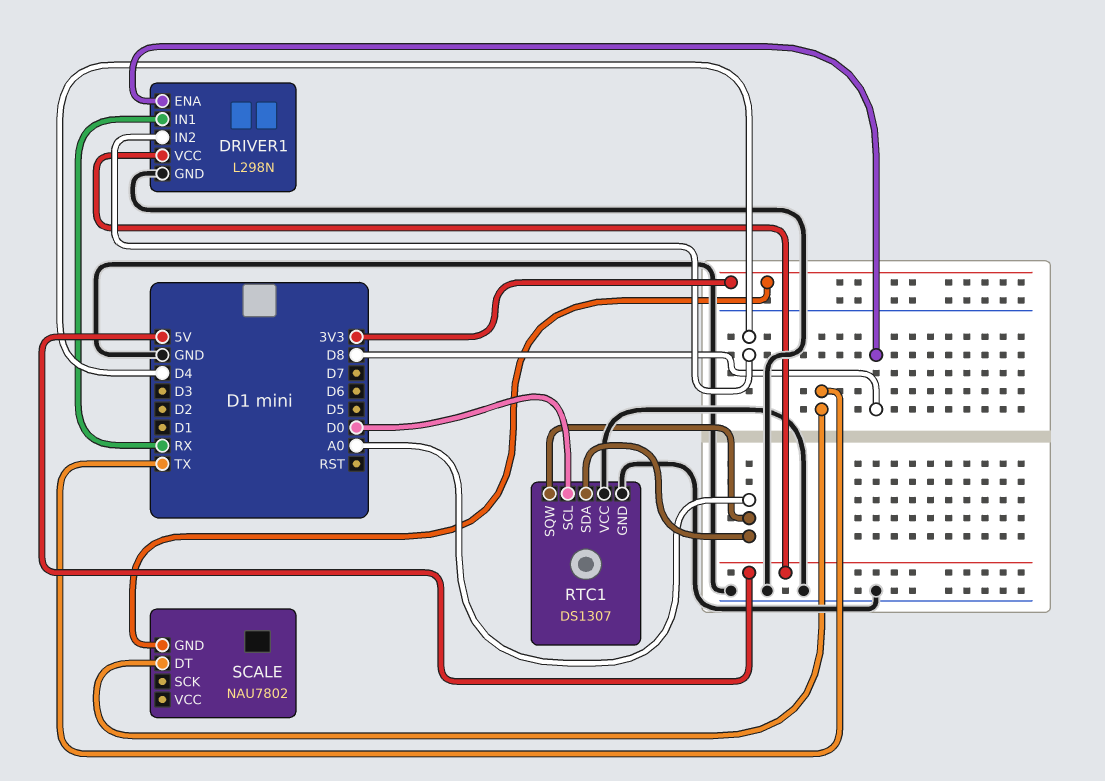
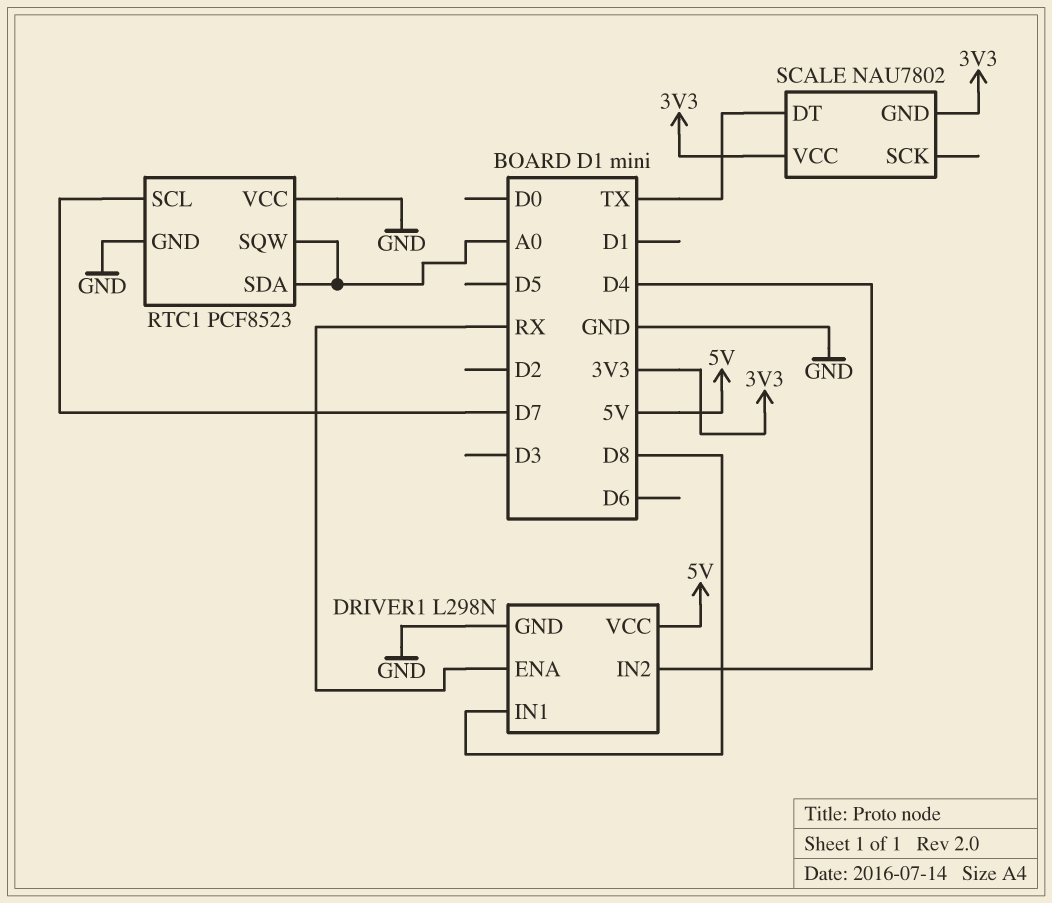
DRIVER1 pin ENA: D8 -> RX
DRIVER1 pin IN1: RX -> D8
RTC1: DS1307 -> PCF8523
RTC1 pin SCL: D0 -> D7
SCALE pin VCC: none -> 3V3

